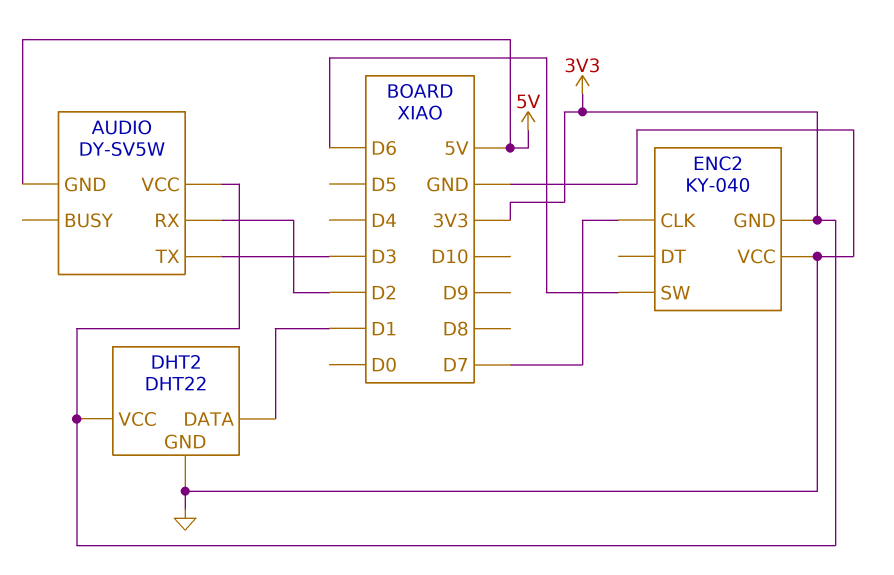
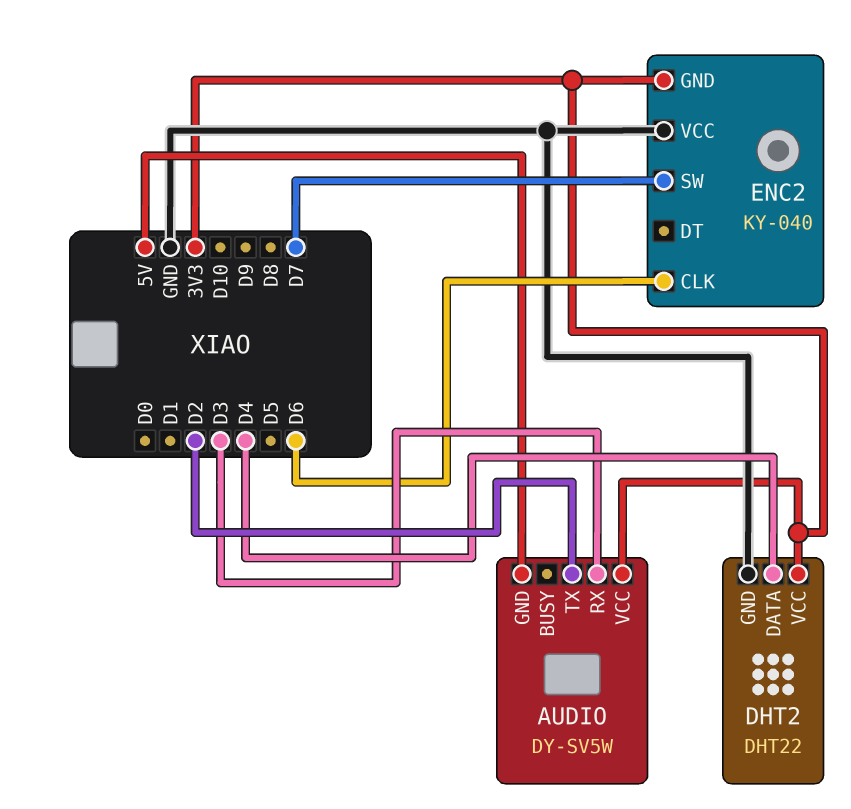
AUDIO pin RX: D2 -> D3
AUDIO pin TX: D3 -> D2
DHT2 pin DATA: D1 -> D4
ENC2 pin CLK: D7 -> D6
ENC2 pin SW: D6 -> D7

